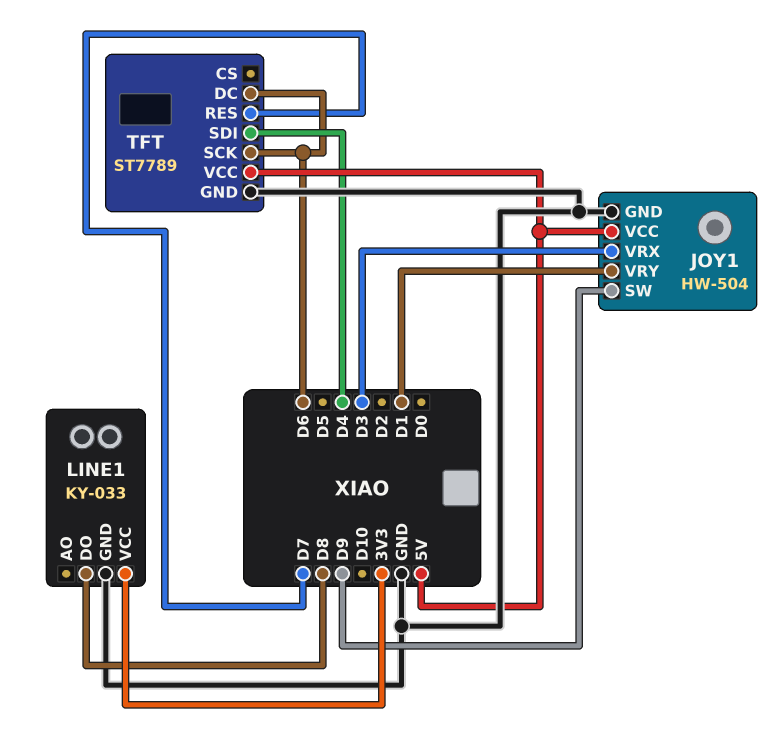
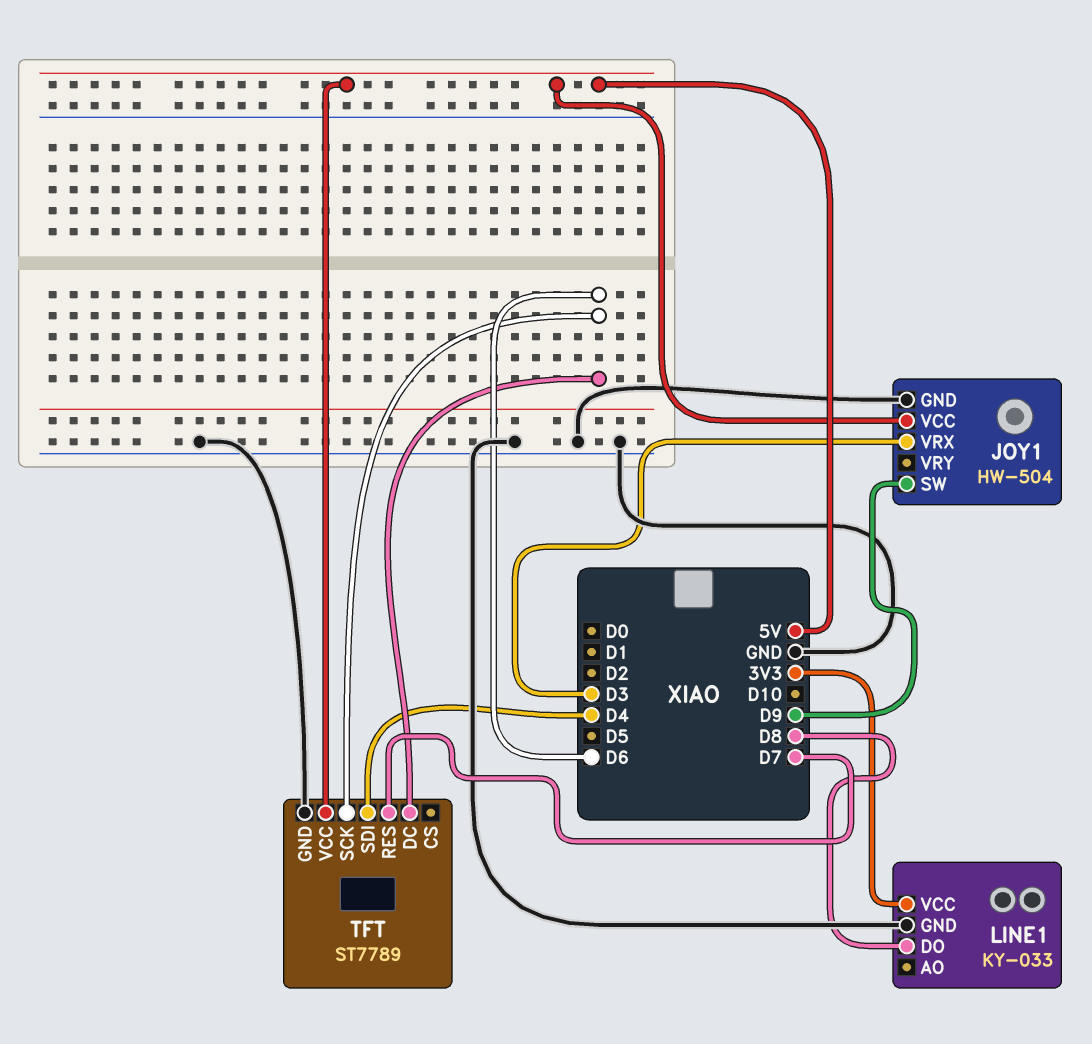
JOY1 pin VRY: D1 -> none

